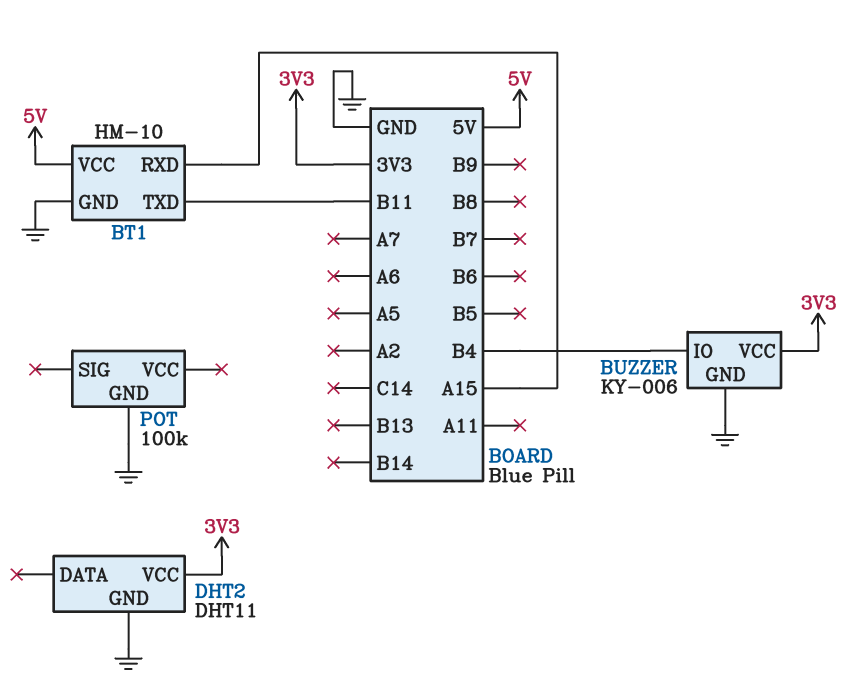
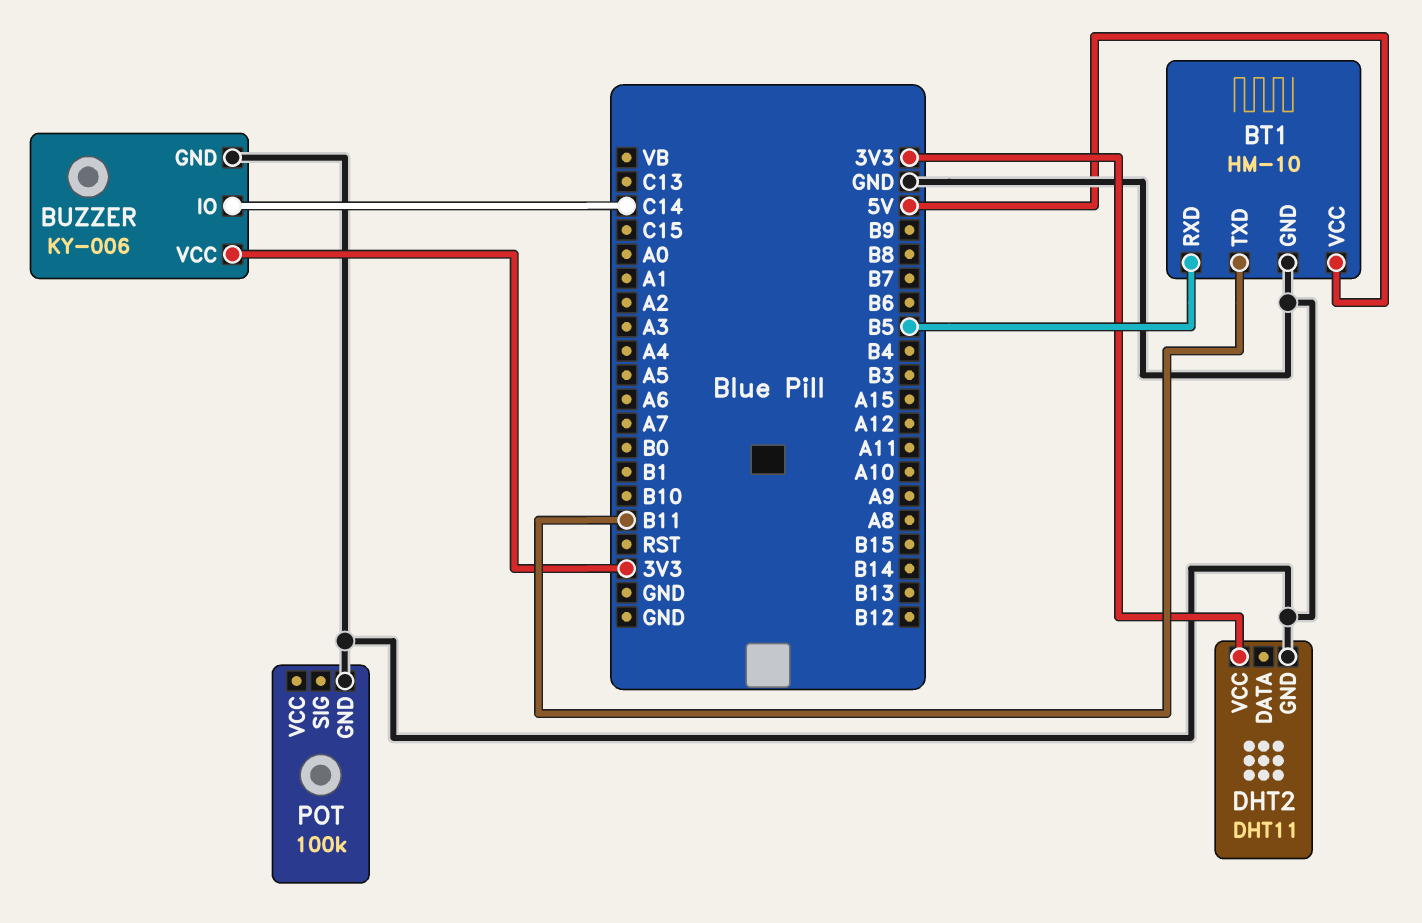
BT1 pin RXD: A15 -> B5
BUZZER pin IO: B4 -> C14

